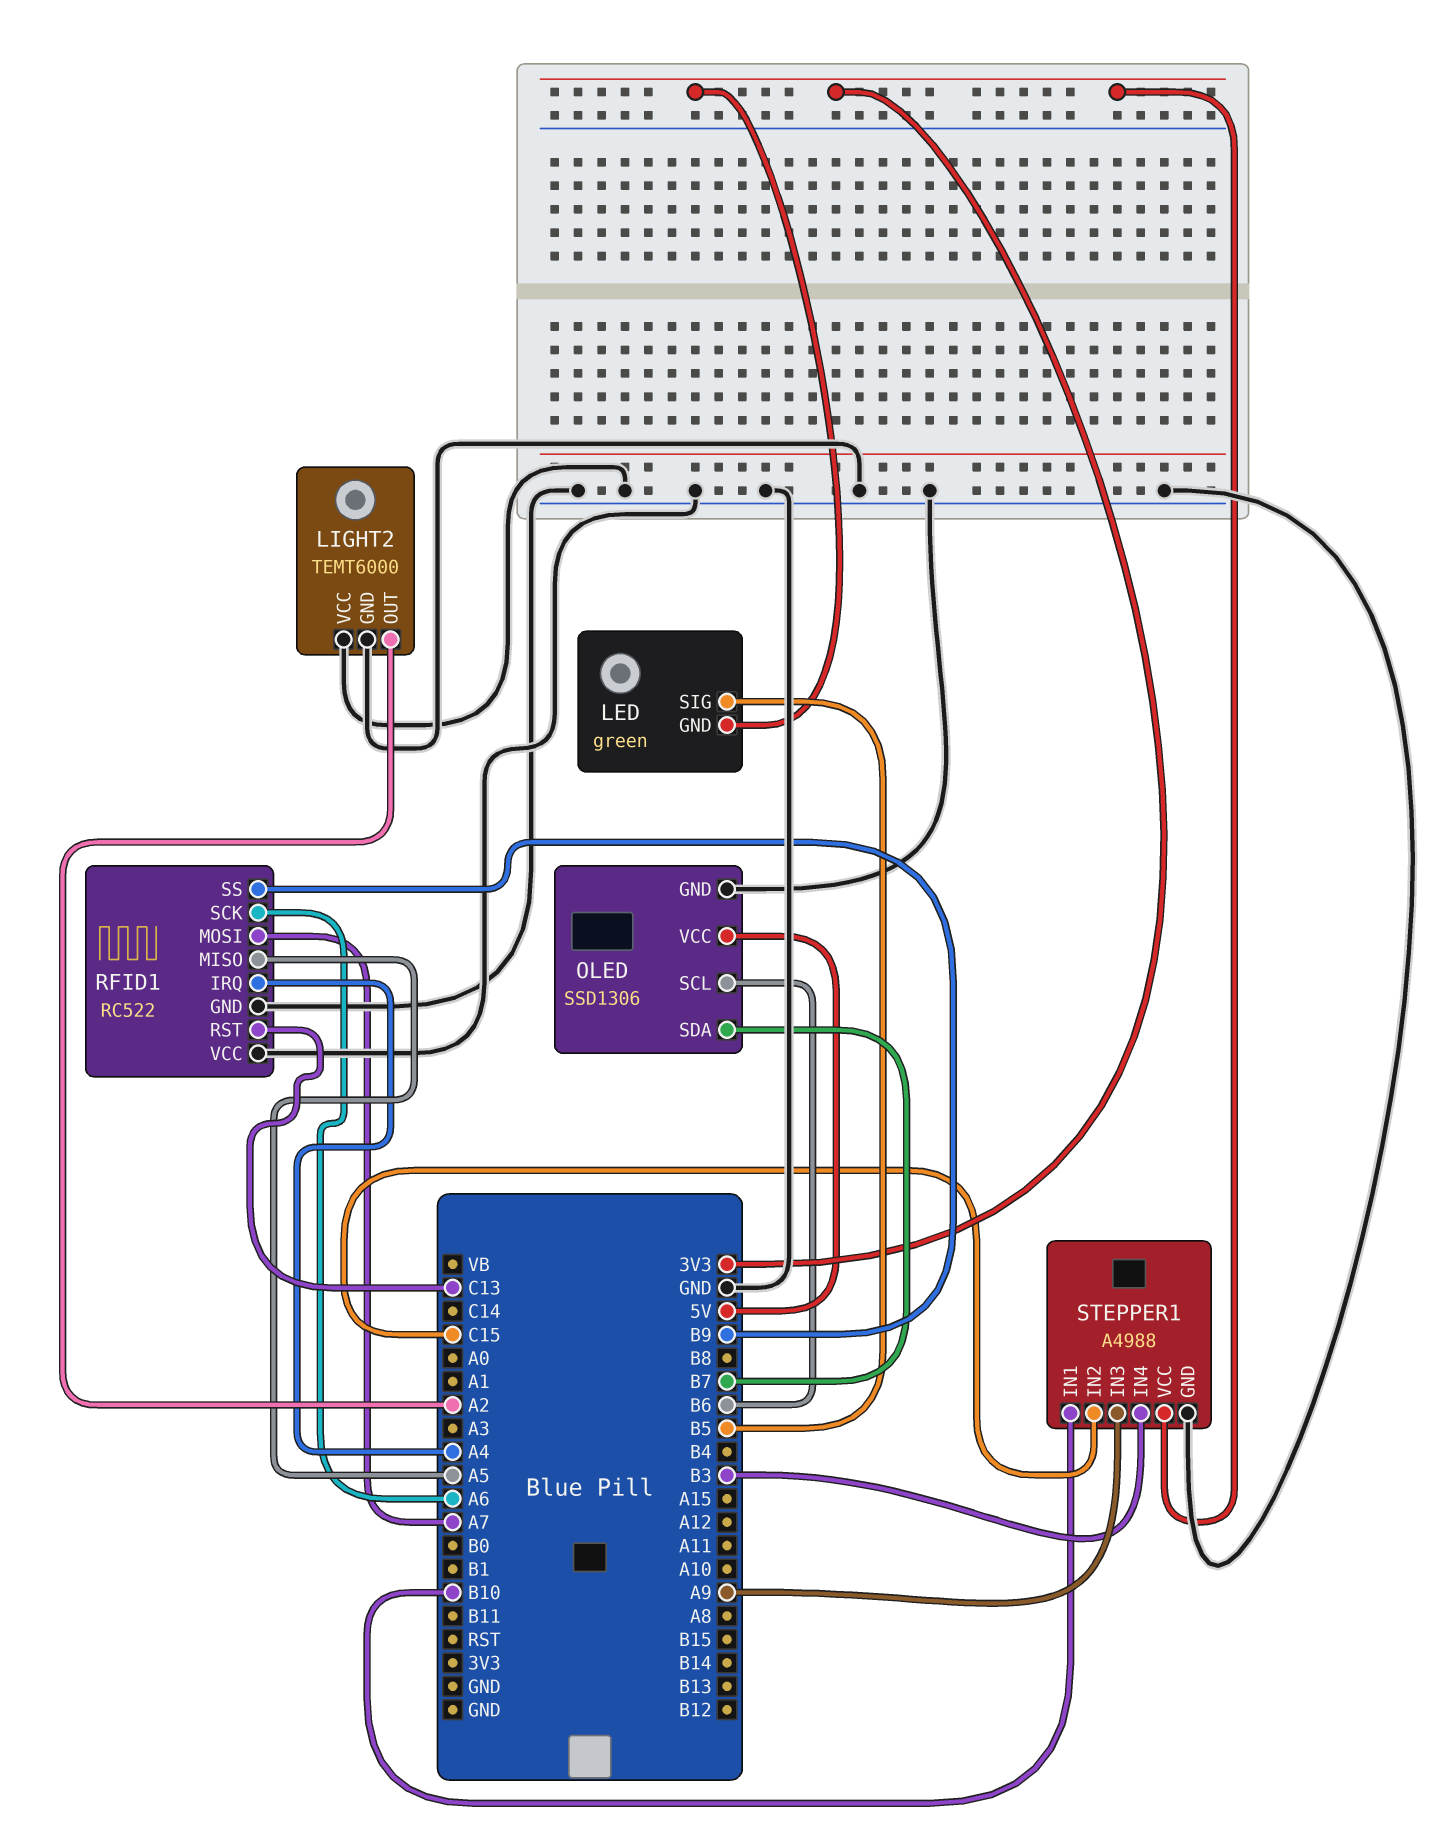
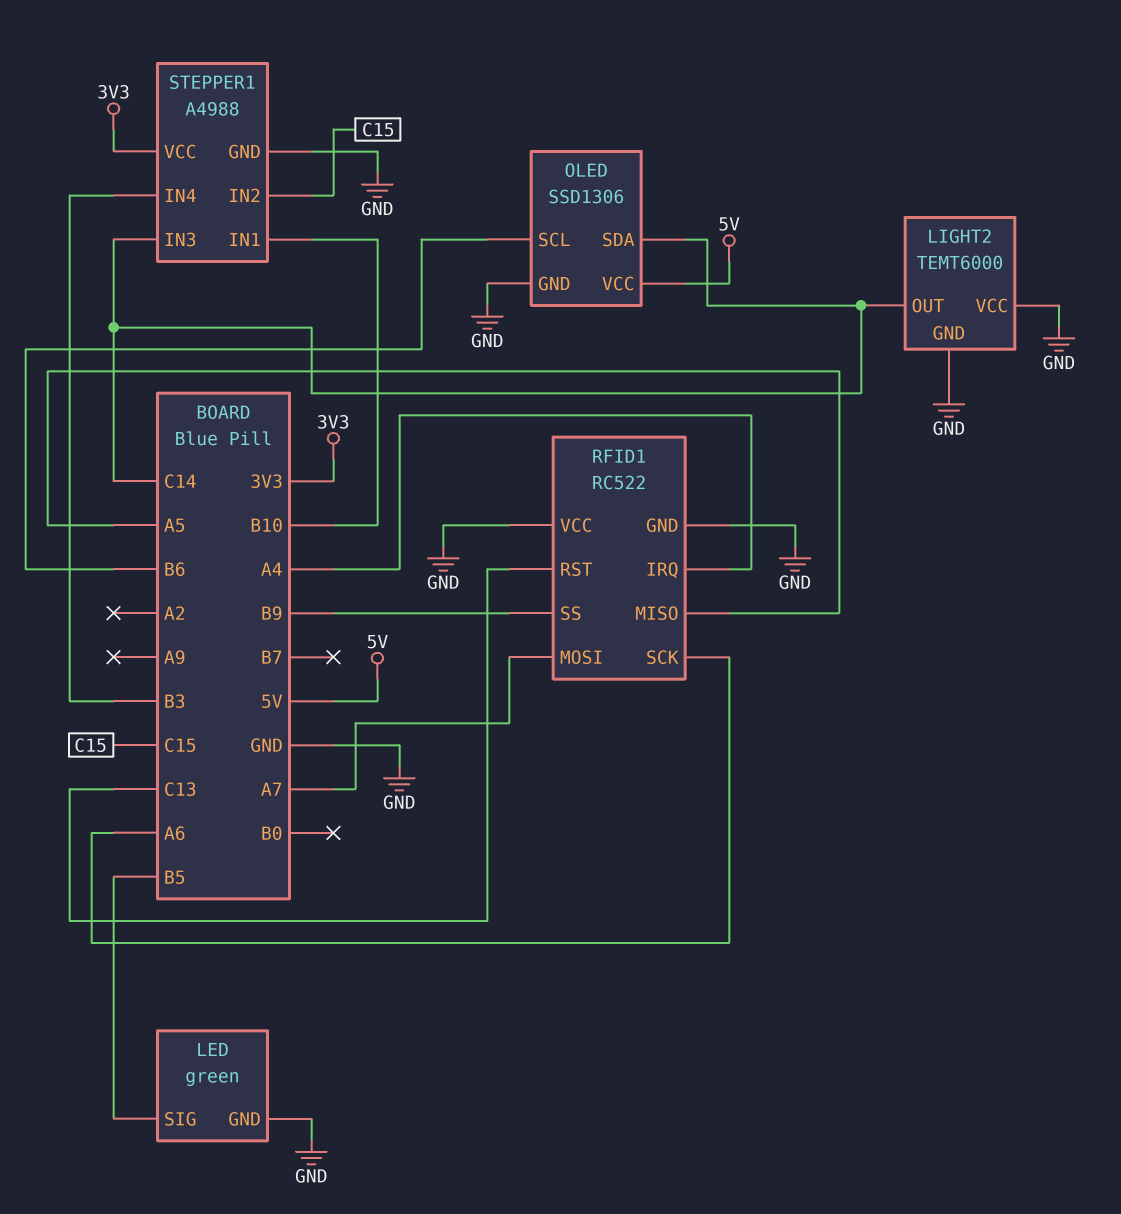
LED pin GND: 3V3 -> GND
LIGHT2 pin OUT: A2 -> C14
OLED pin SDA: B7 -> C14
STEPPER1 pin IN3: A9 -> C14

